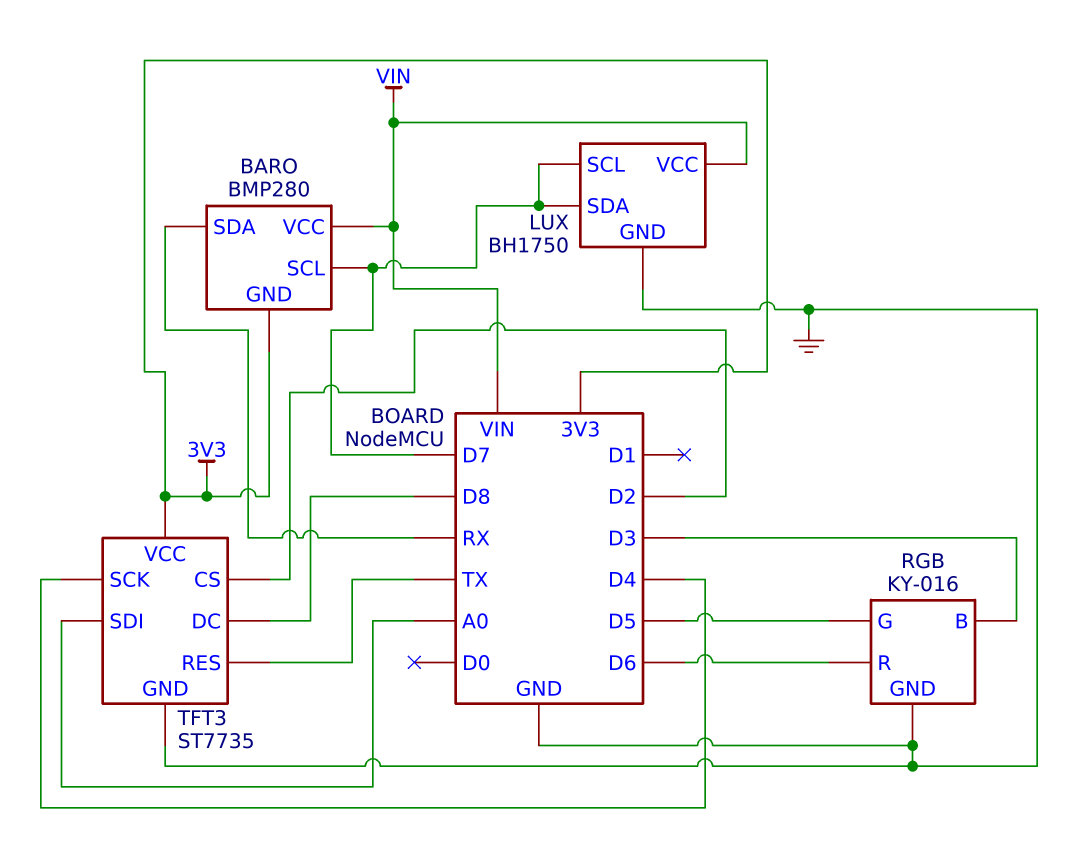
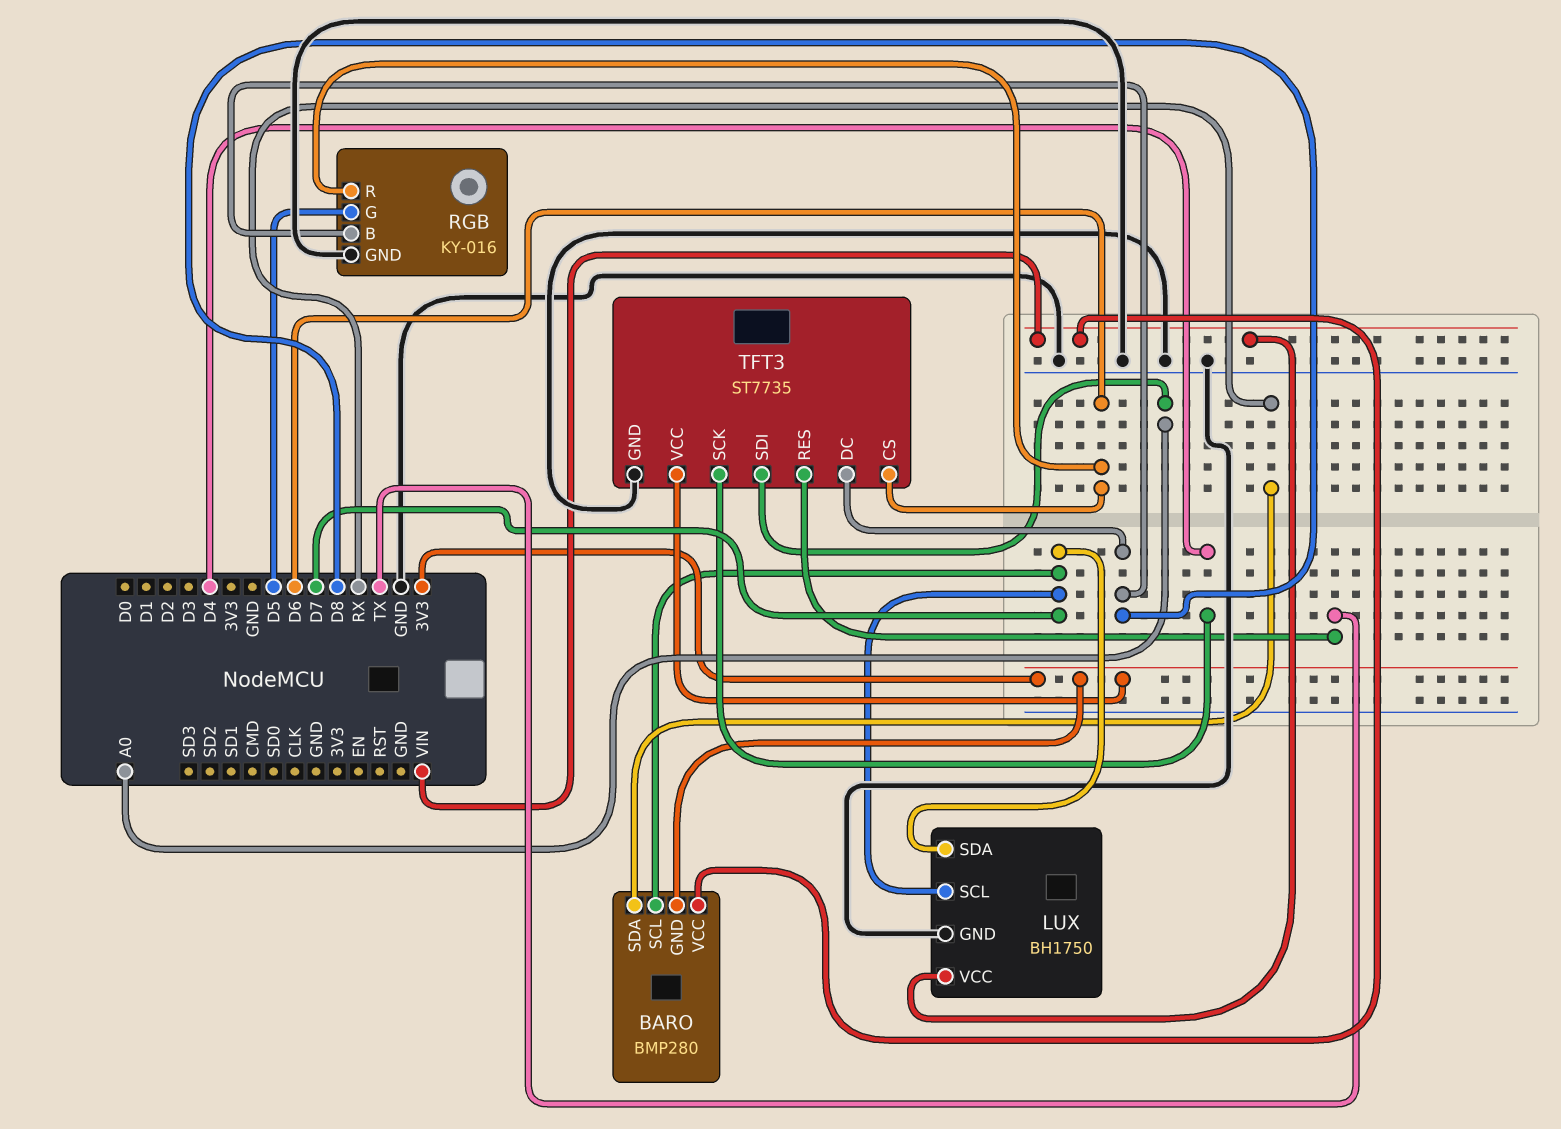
RGB pin B: D3 -> D8
TFT3 pin CS: D2 -> D6

